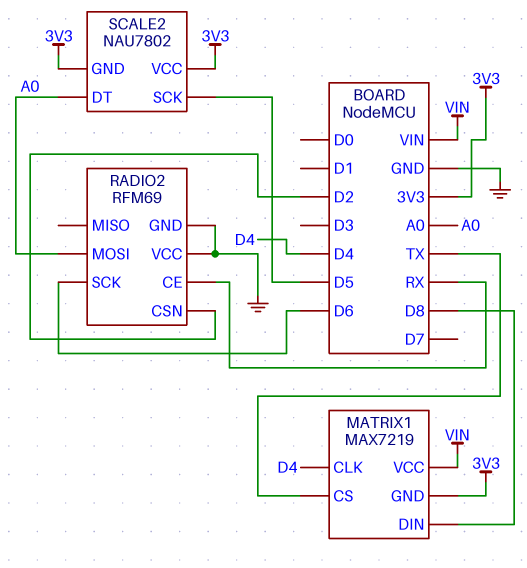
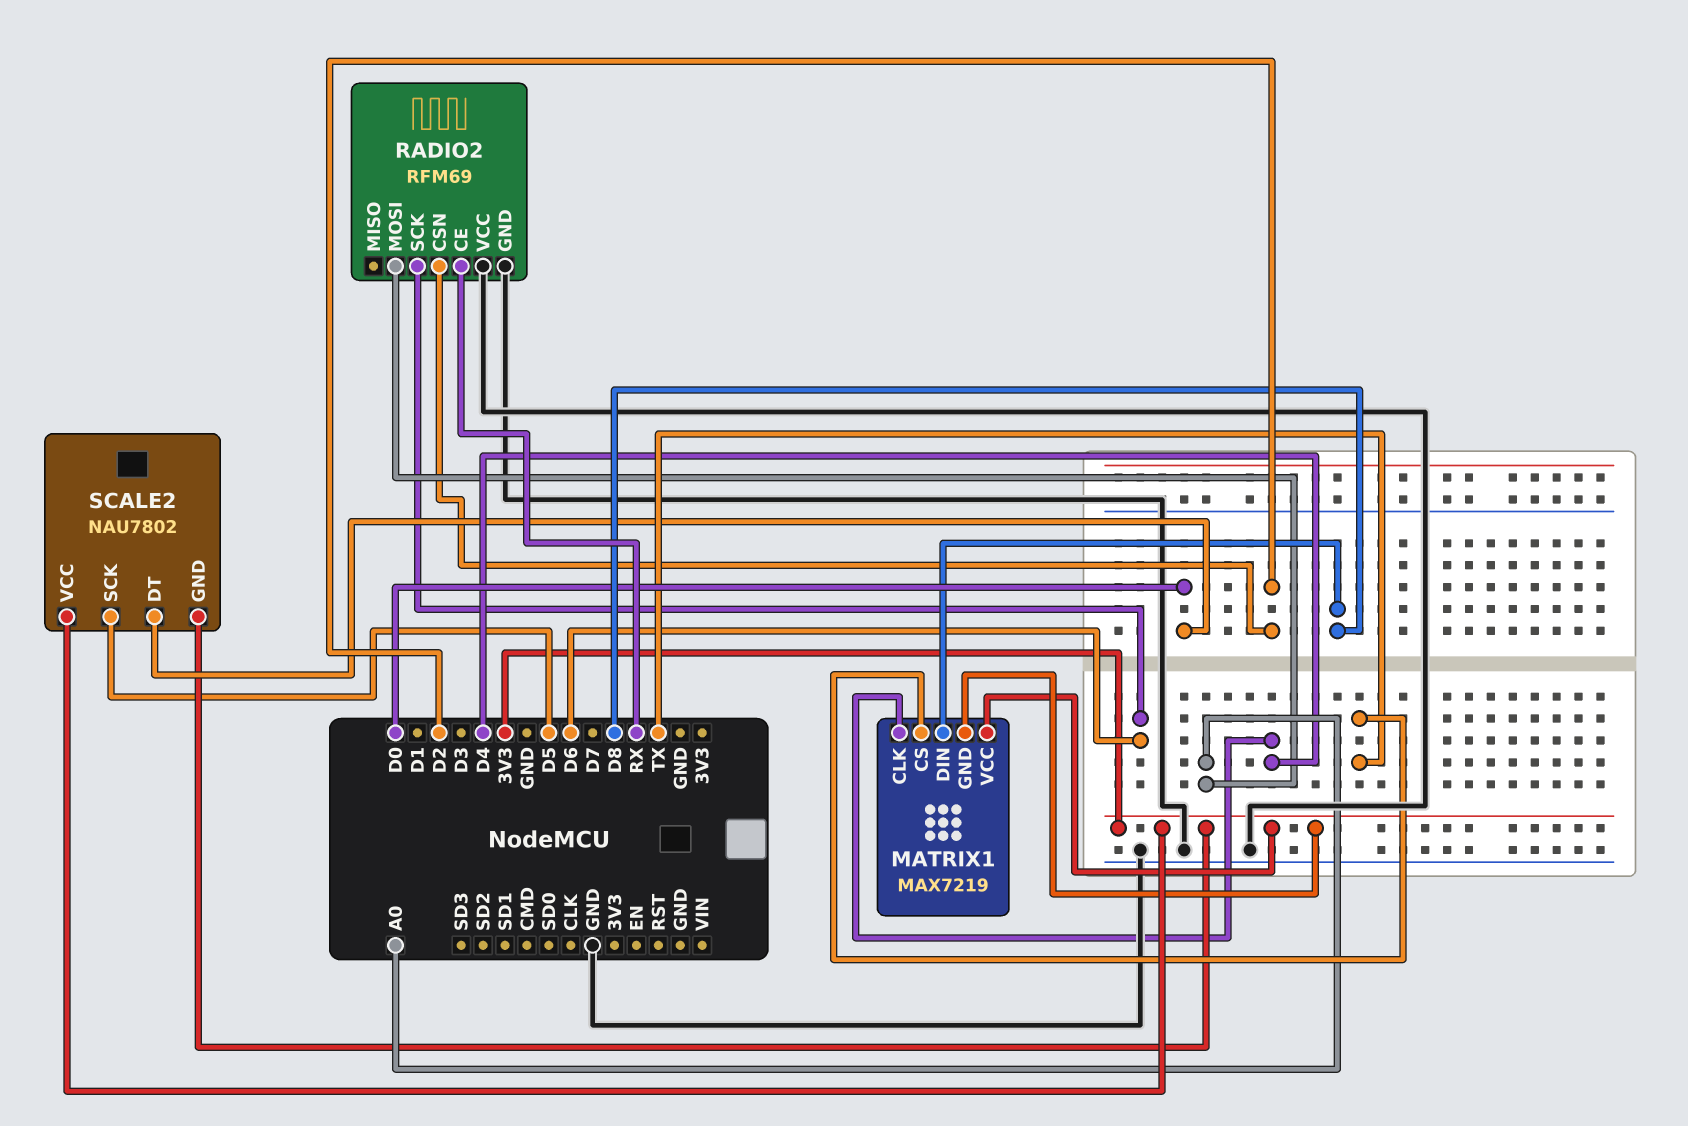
MATRIX1 pin VCC: VIN -> 3V3
SCALE2 pin DT: A0 -> D0

